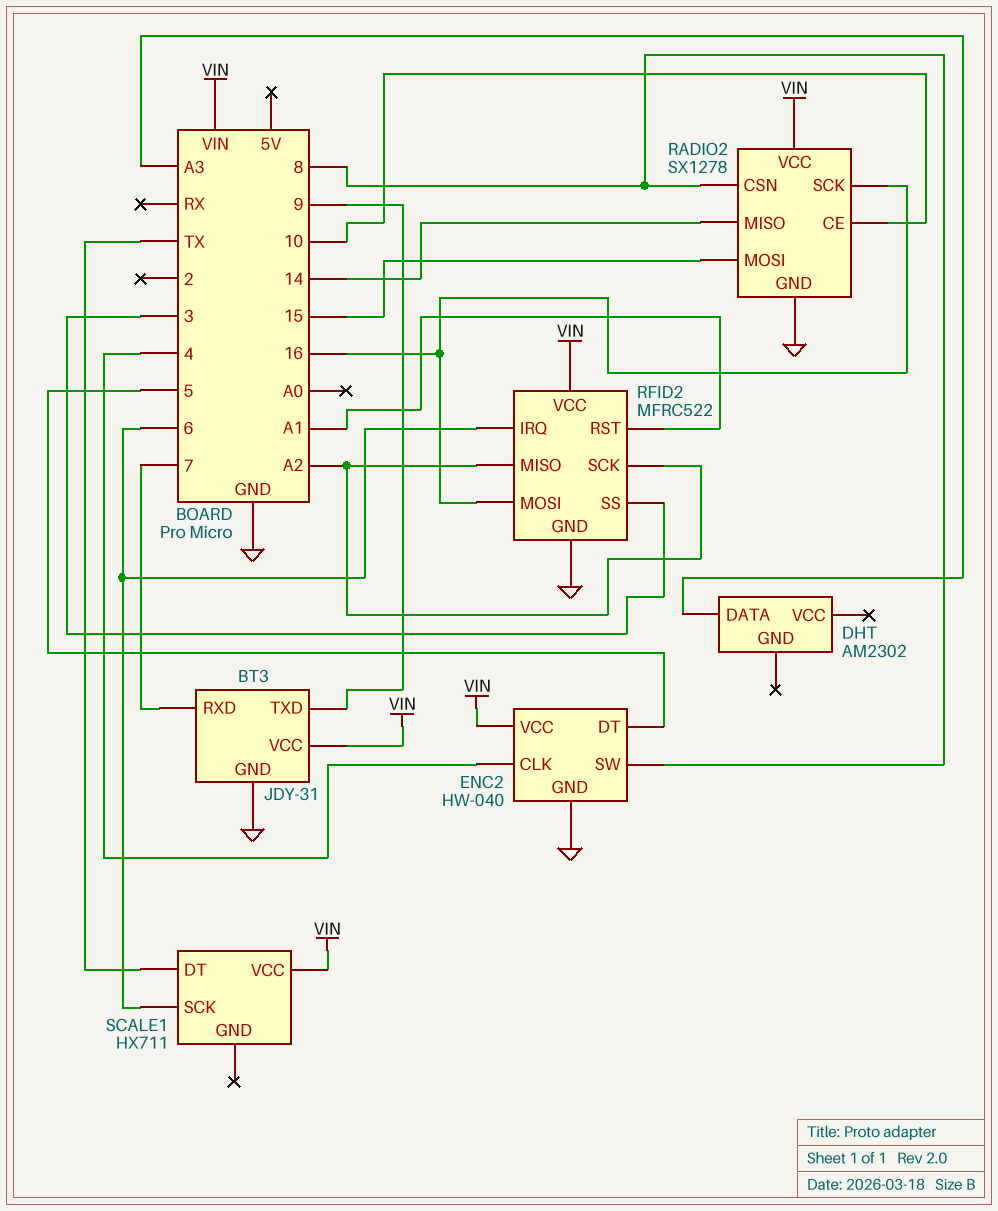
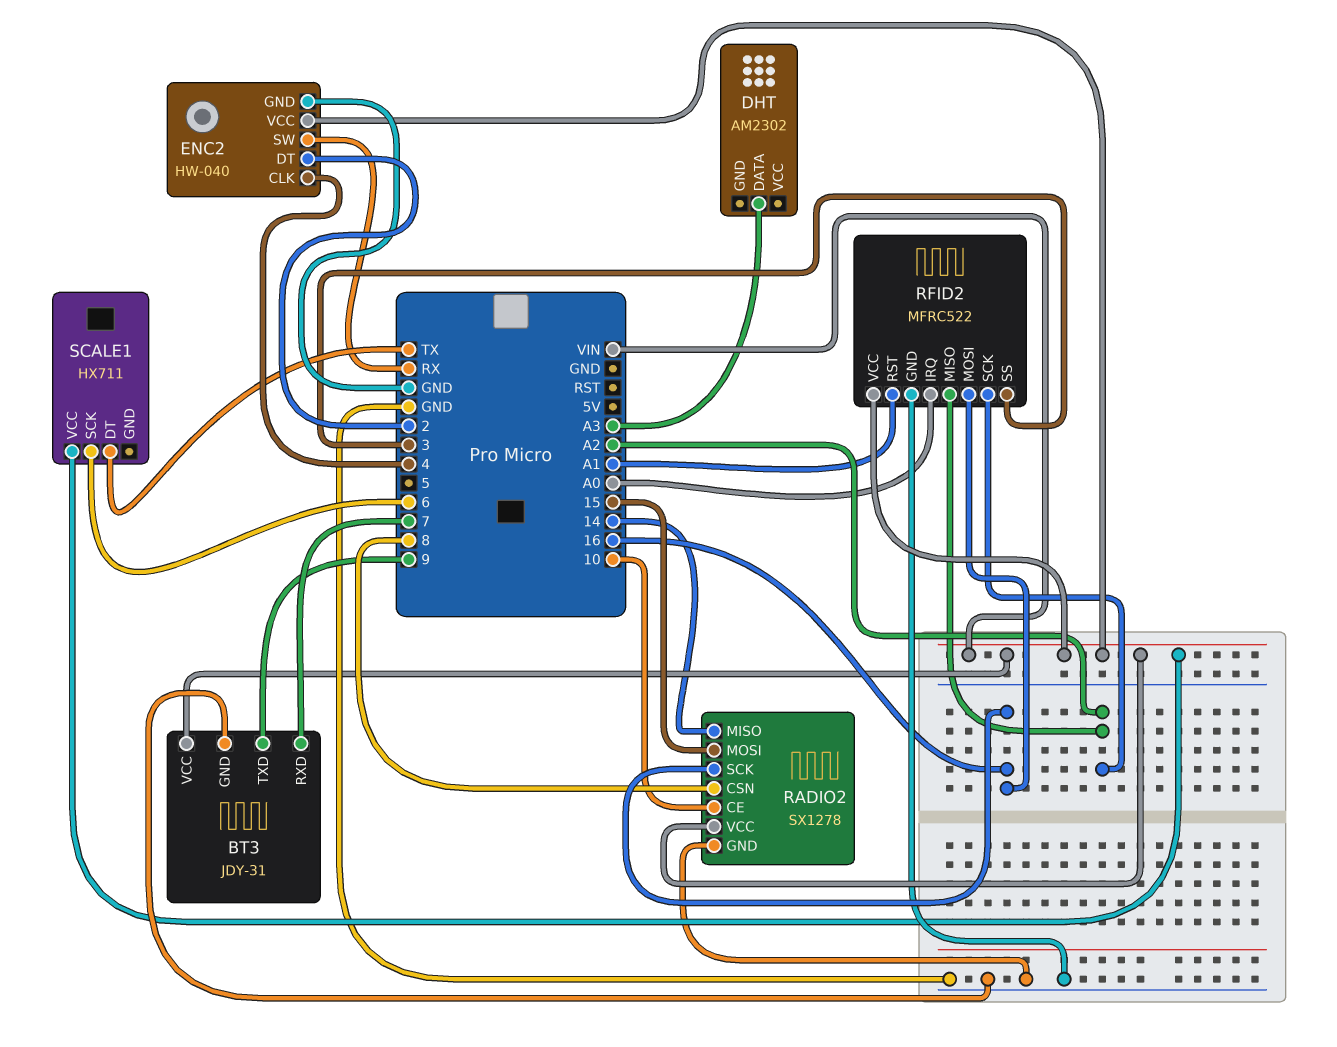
ENC2 pin DT: 5 -> 2
ENC2 pin SW: 8 -> RX
RFID2 pin IRQ: 6 -> A0

